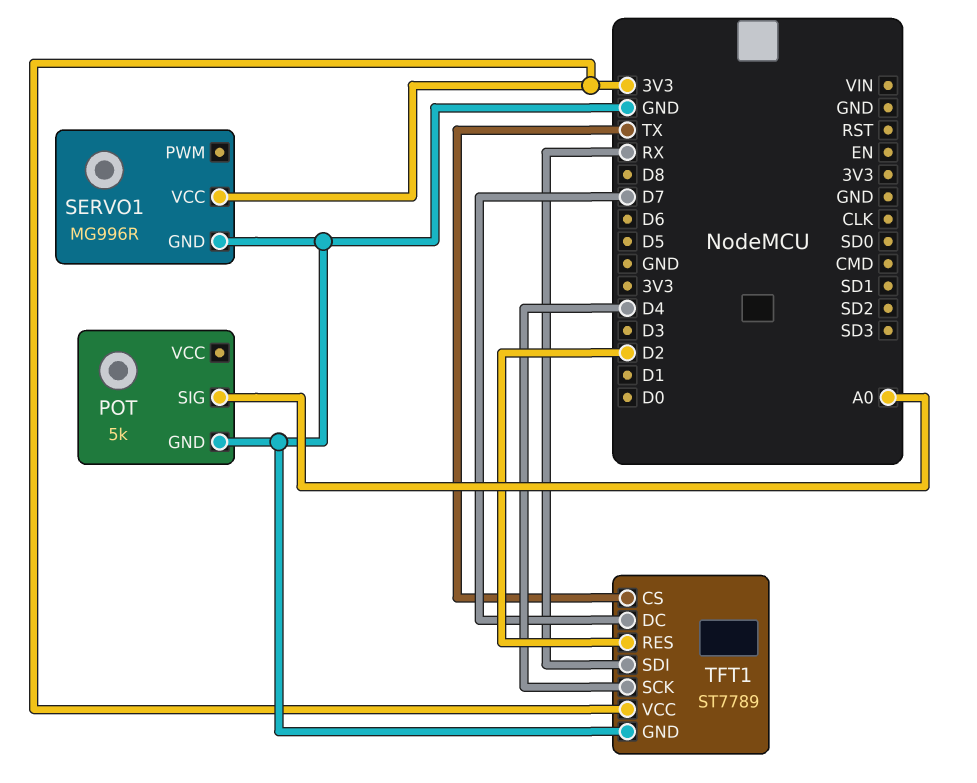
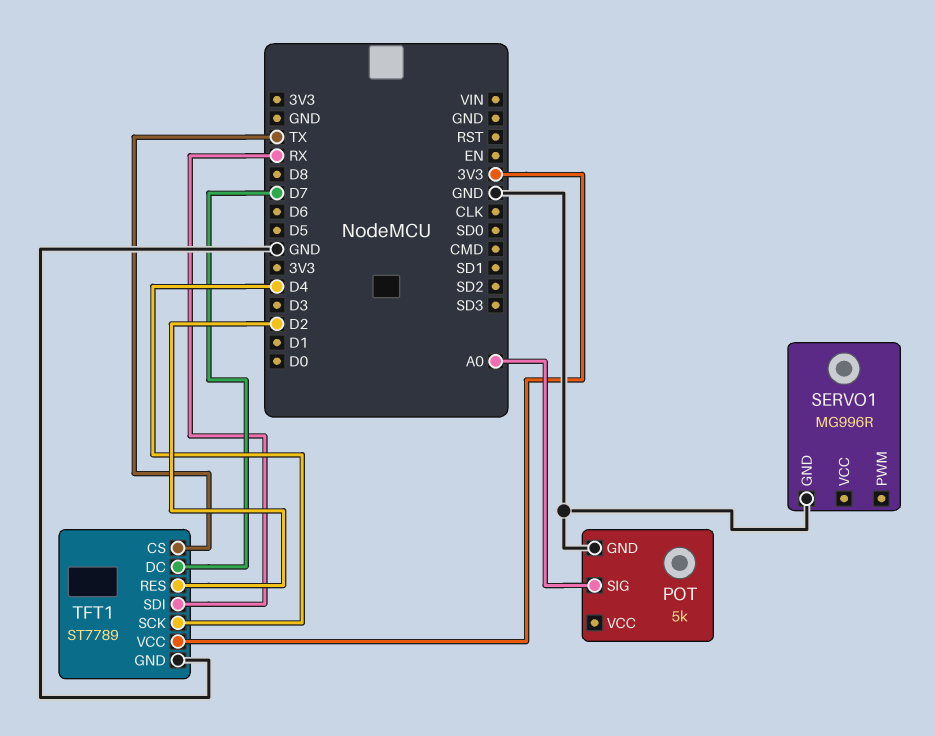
SERVO1 pin VCC: 3V3 -> none

